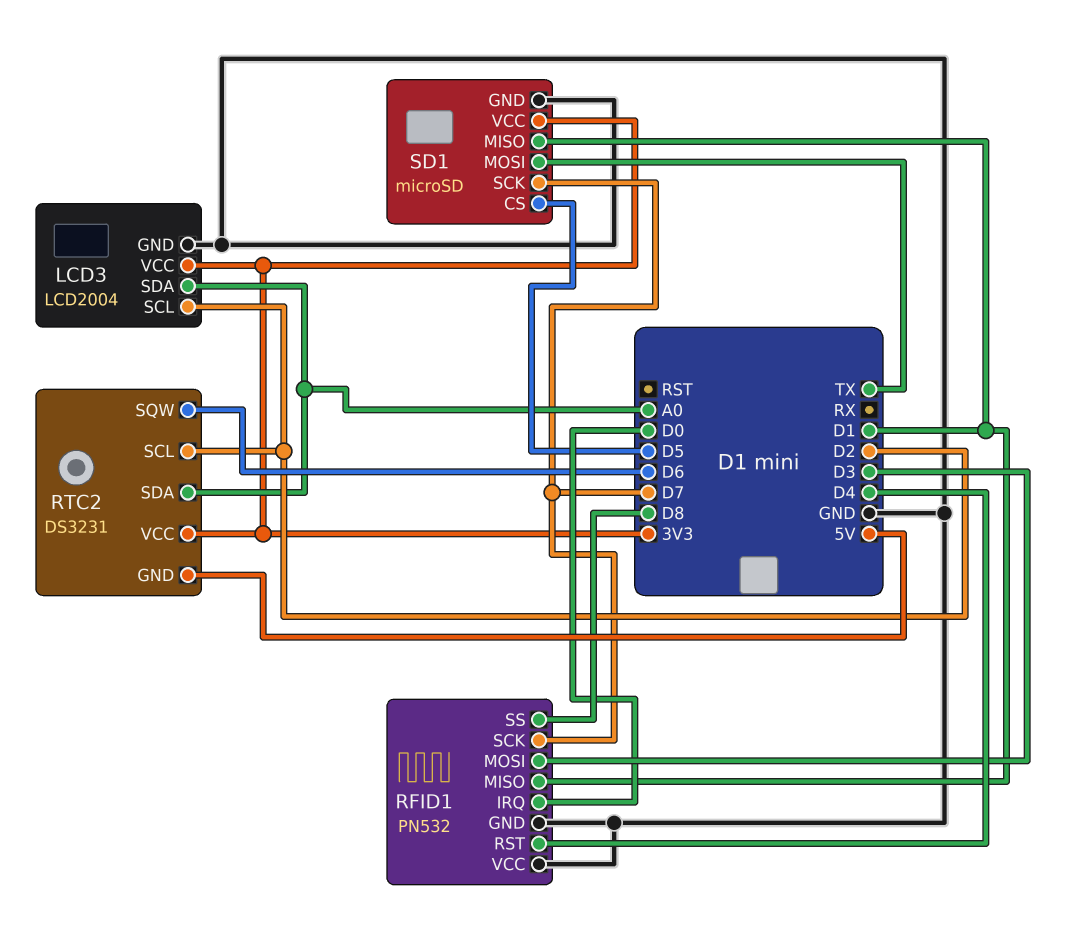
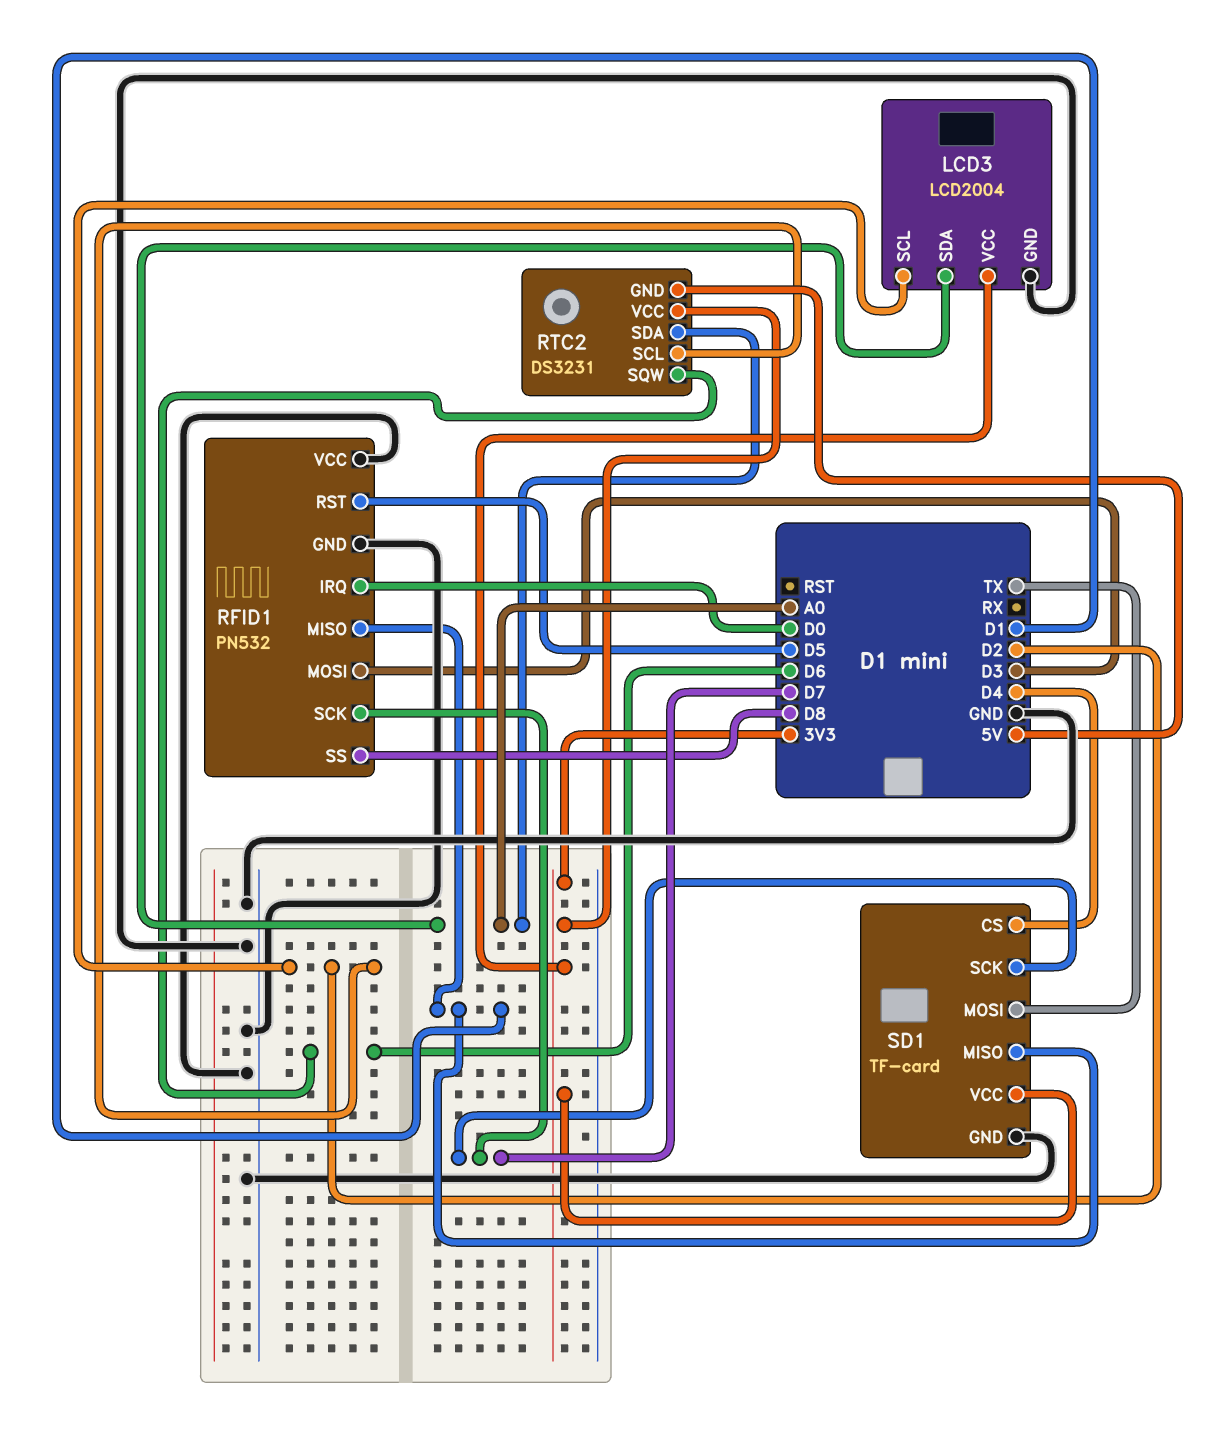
RFID1 pin RST: D4 -> D5
SD1: microSD -> TF-card
SD1 pin CS: D5 -> D4

